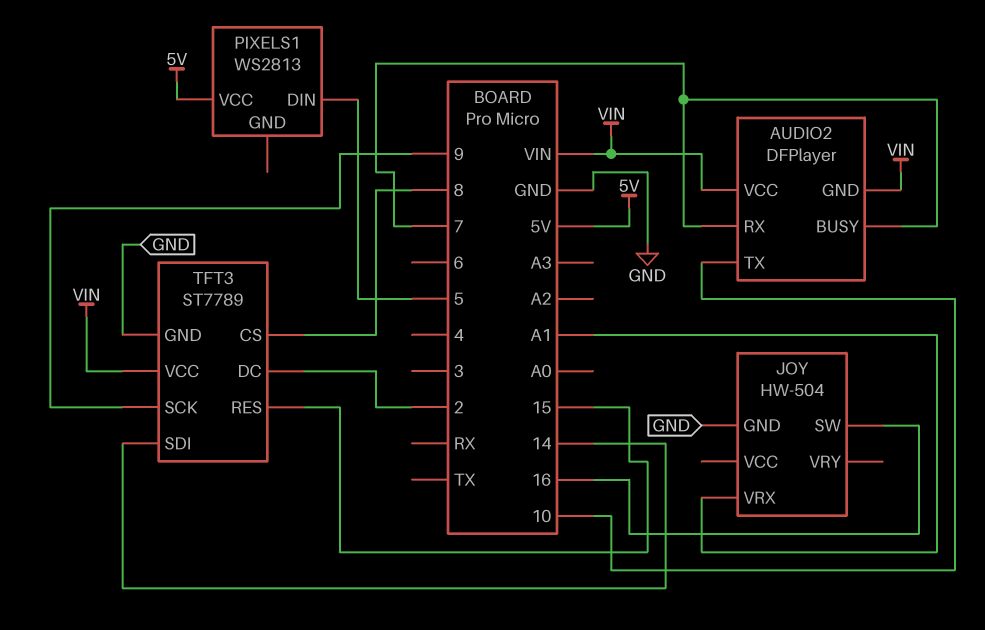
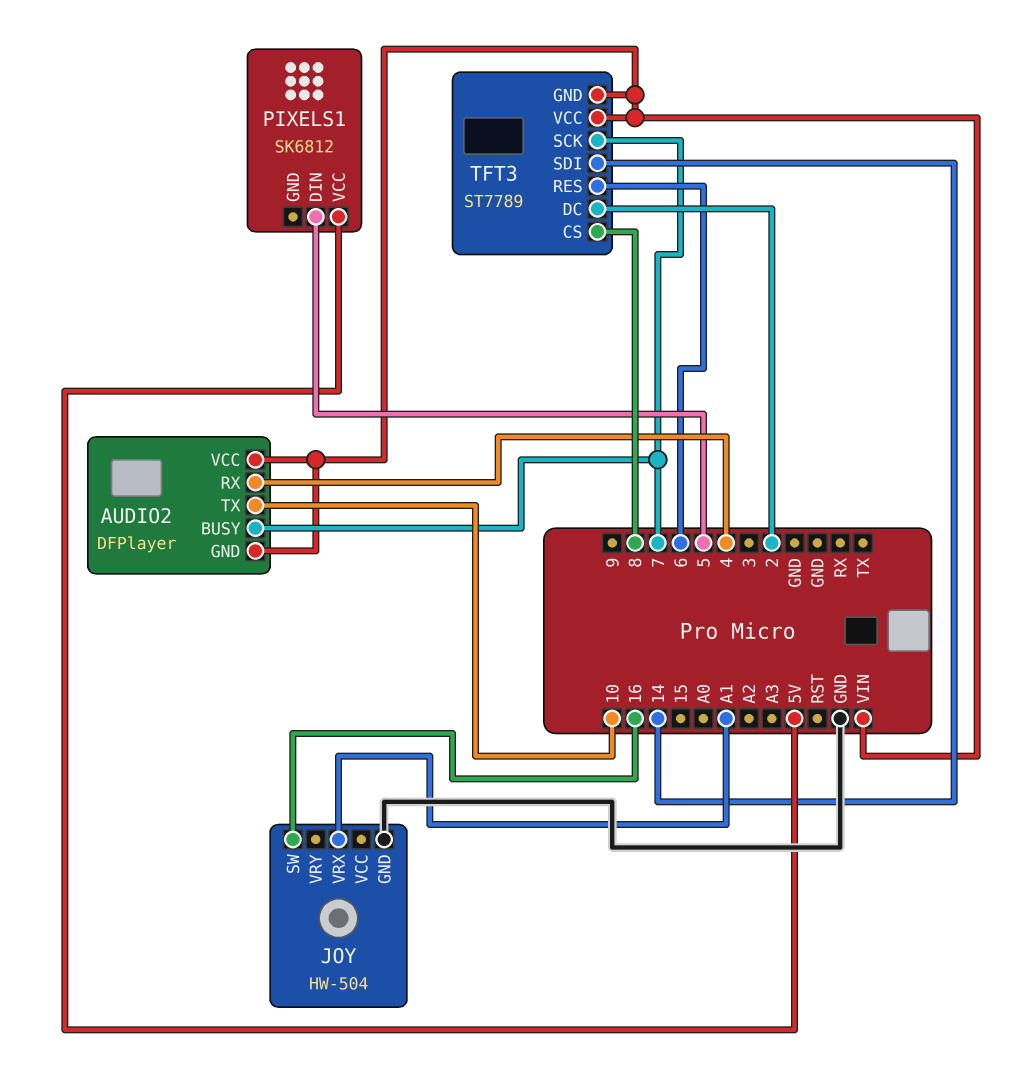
AUDIO2 pin RX: 7 -> 4
PIXELS1: WS2813 -> SK6812
TFT3 pin GND: GND -> VIN
TFT3 pin RES: 15 -> 6
TFT3 pin SCK: 9 -> 7

